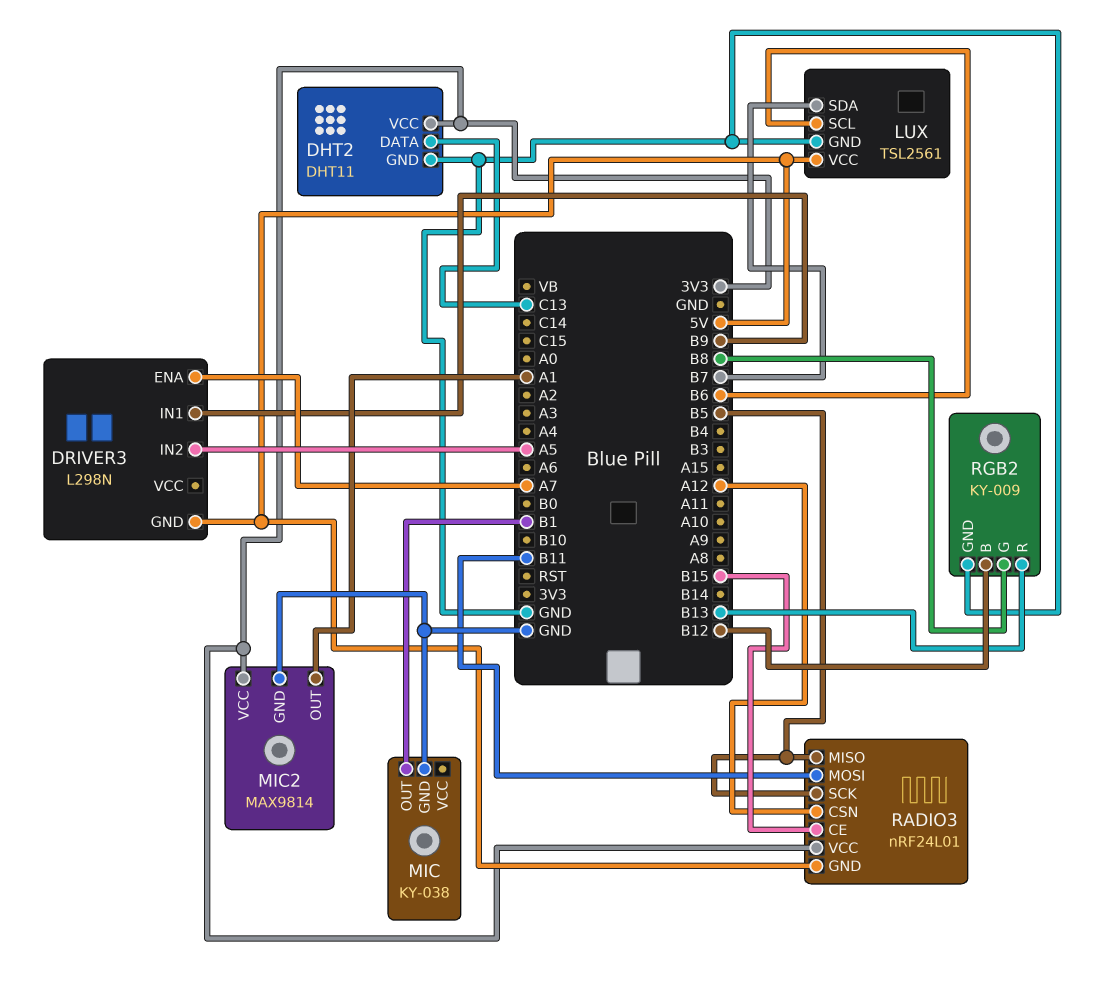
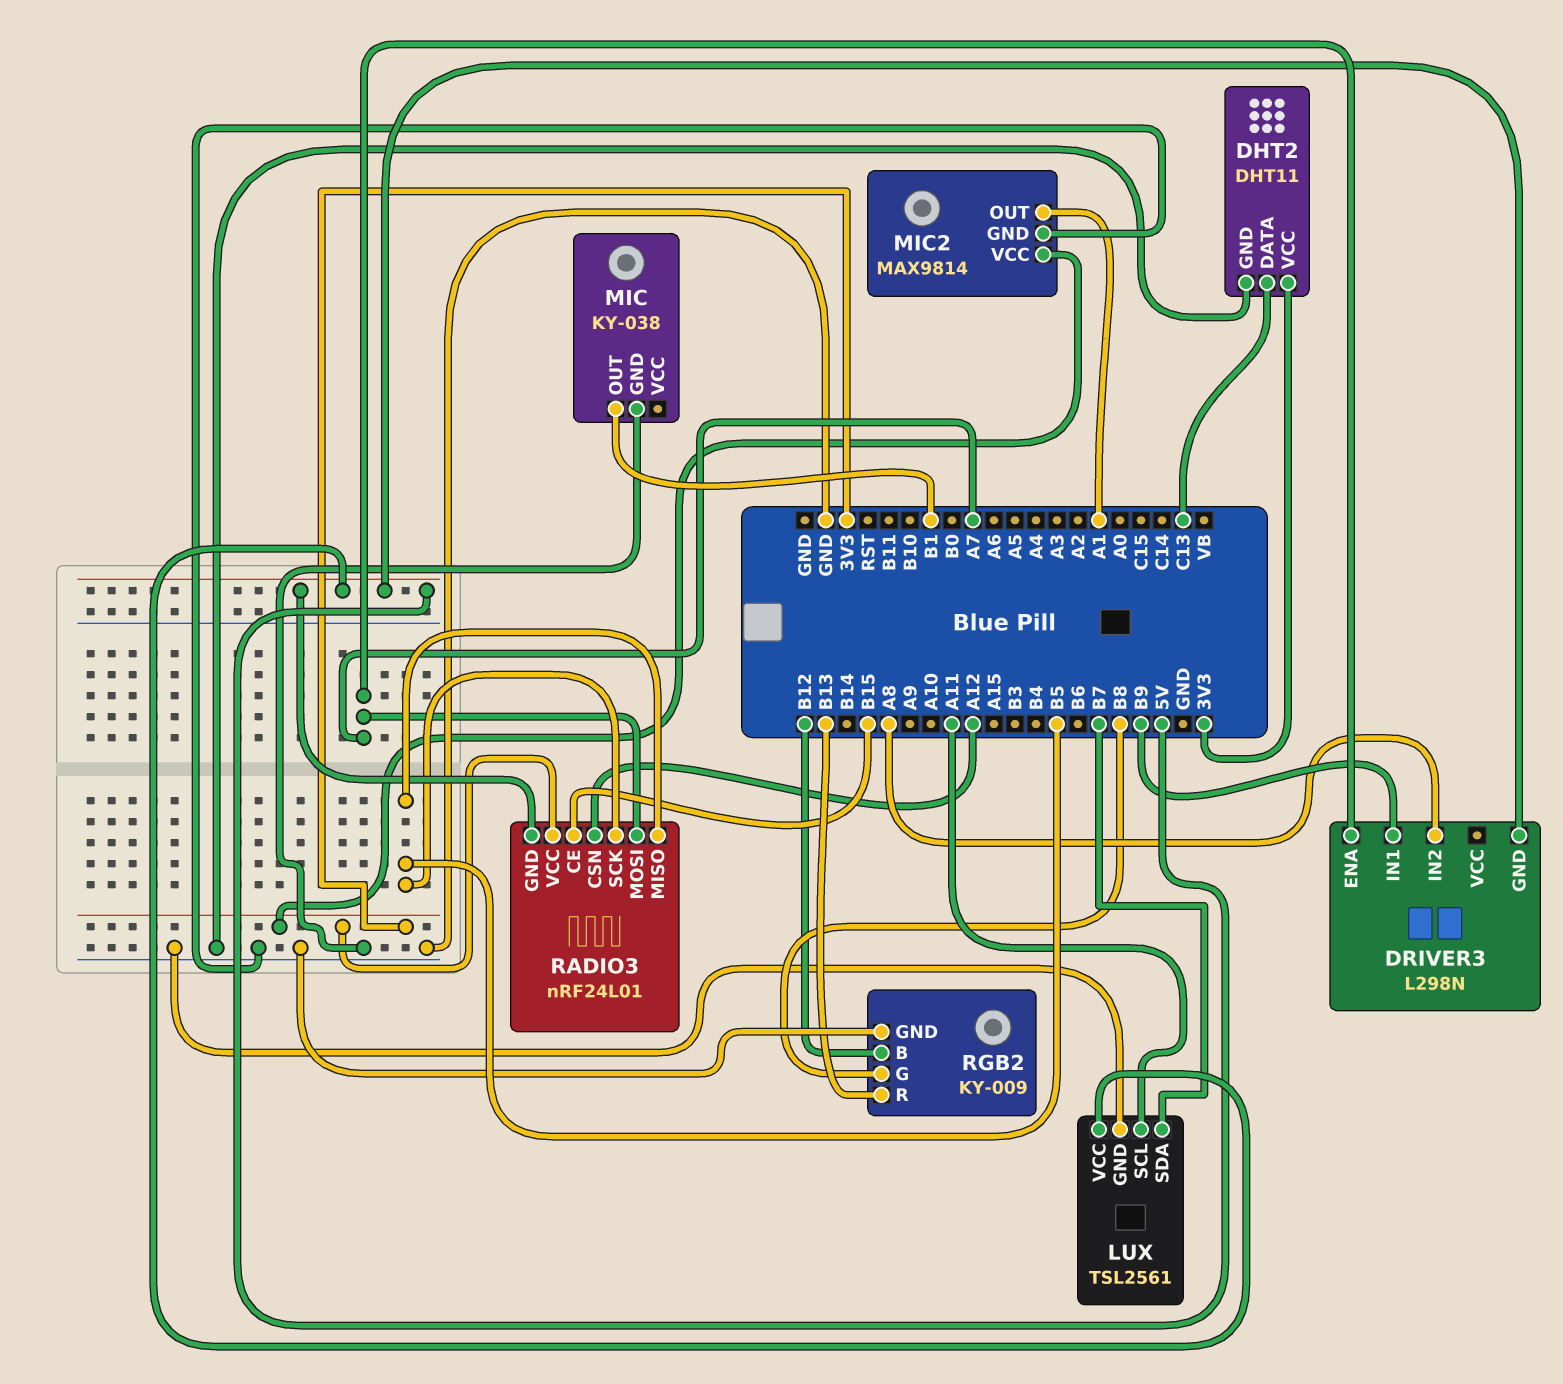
DRIVER3 pin IN2: A5 -> A8
LUX pin SCL: B6 -> A11
RADIO3 pin MOSI: B11 -> A7

